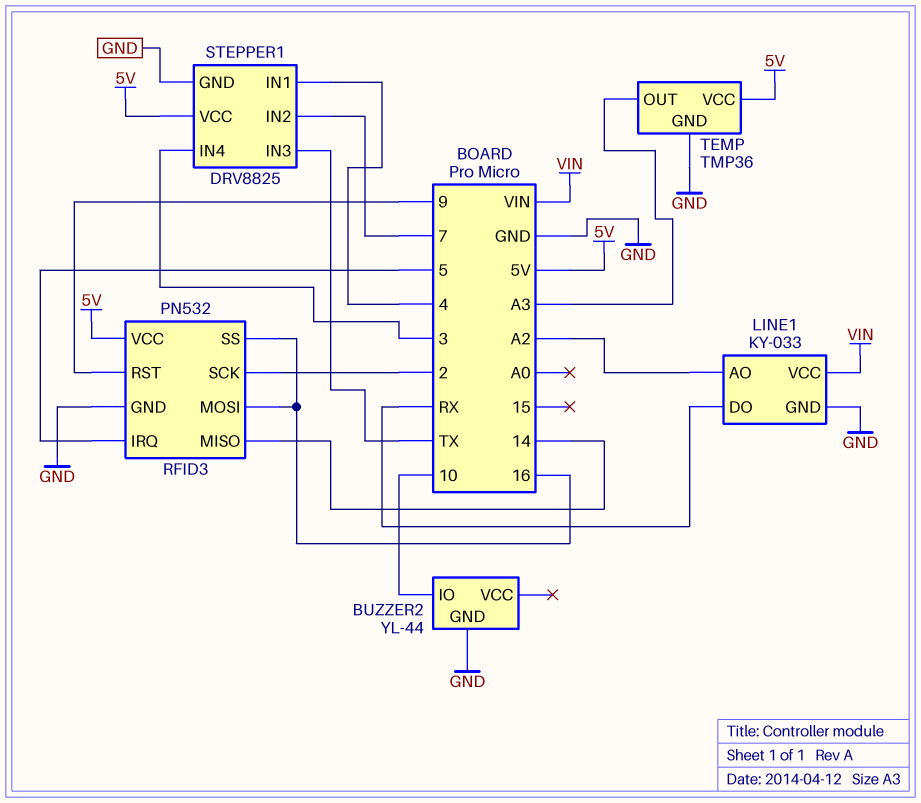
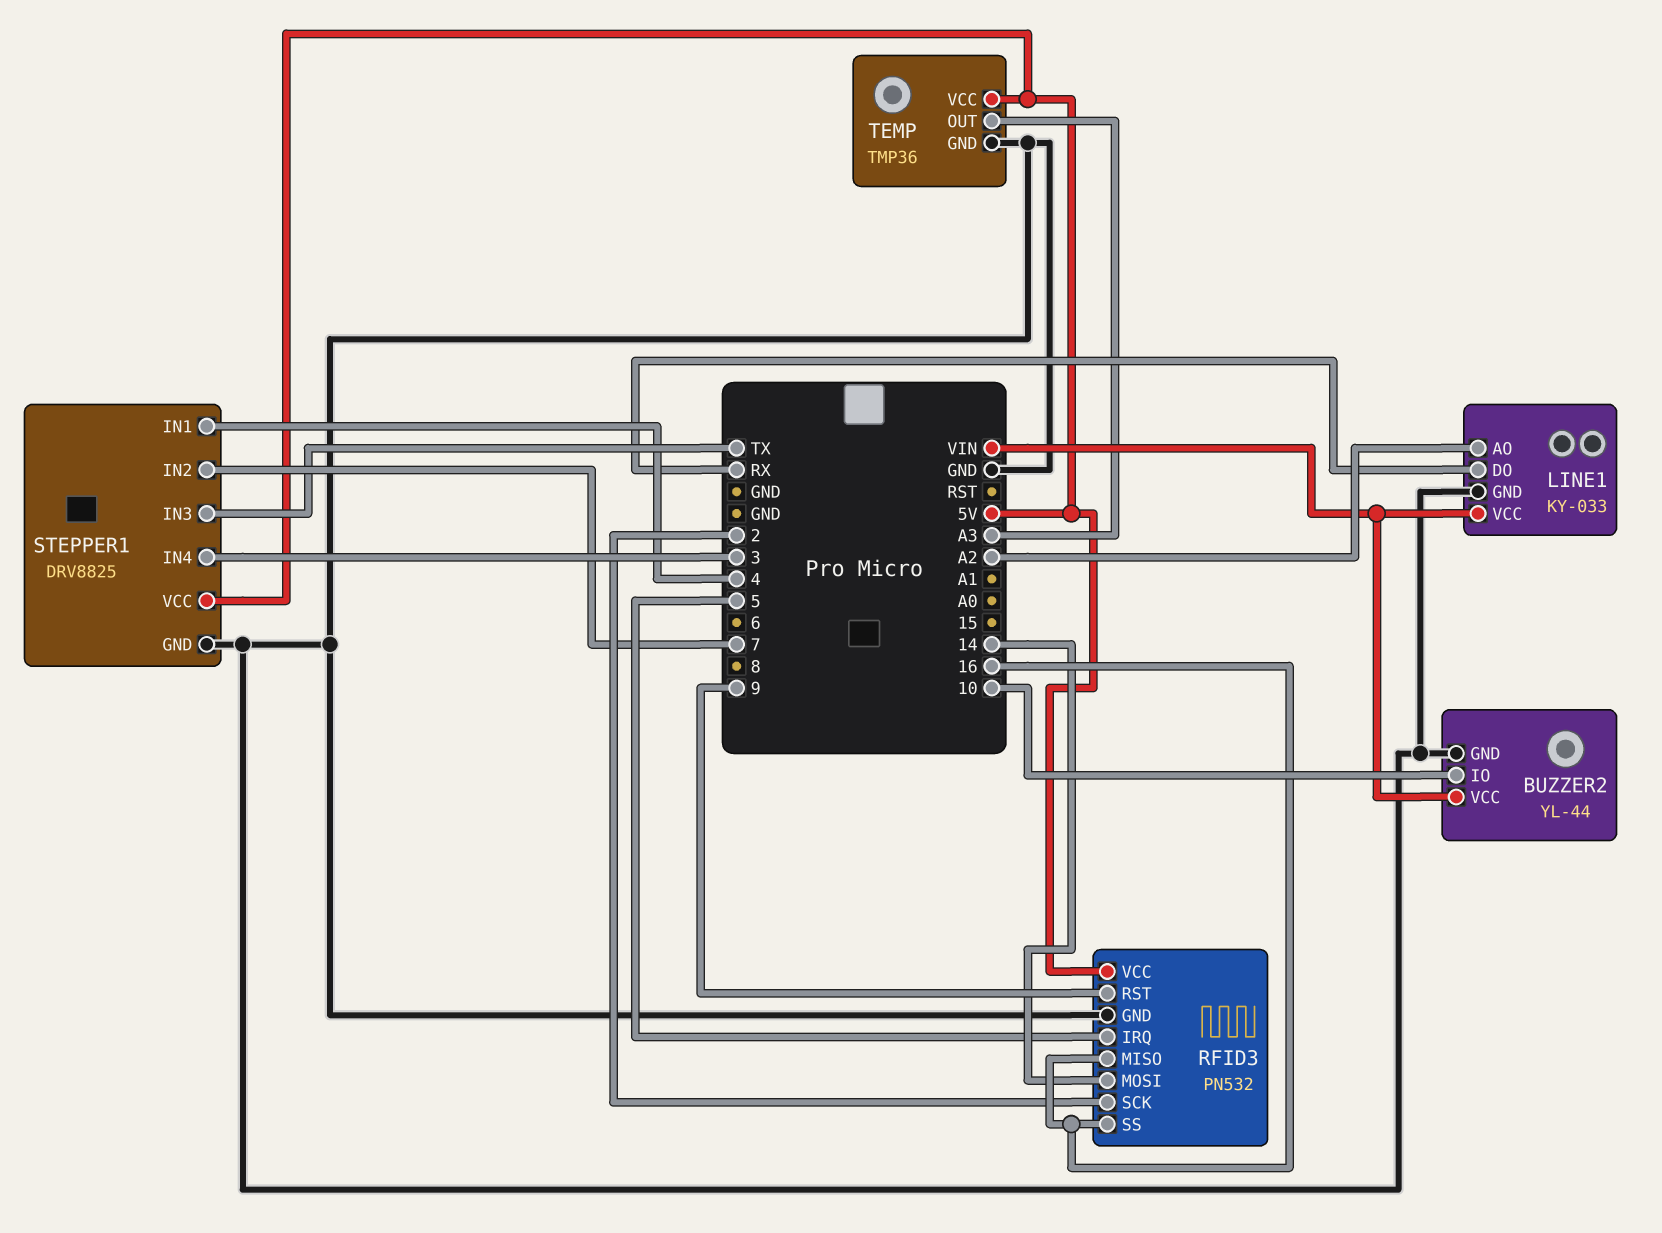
BUZZER2 pin VCC: none -> VIN
RFID3 pin MISO: 14 -> 16
RFID3 pin MOSI: 16 -> 14

